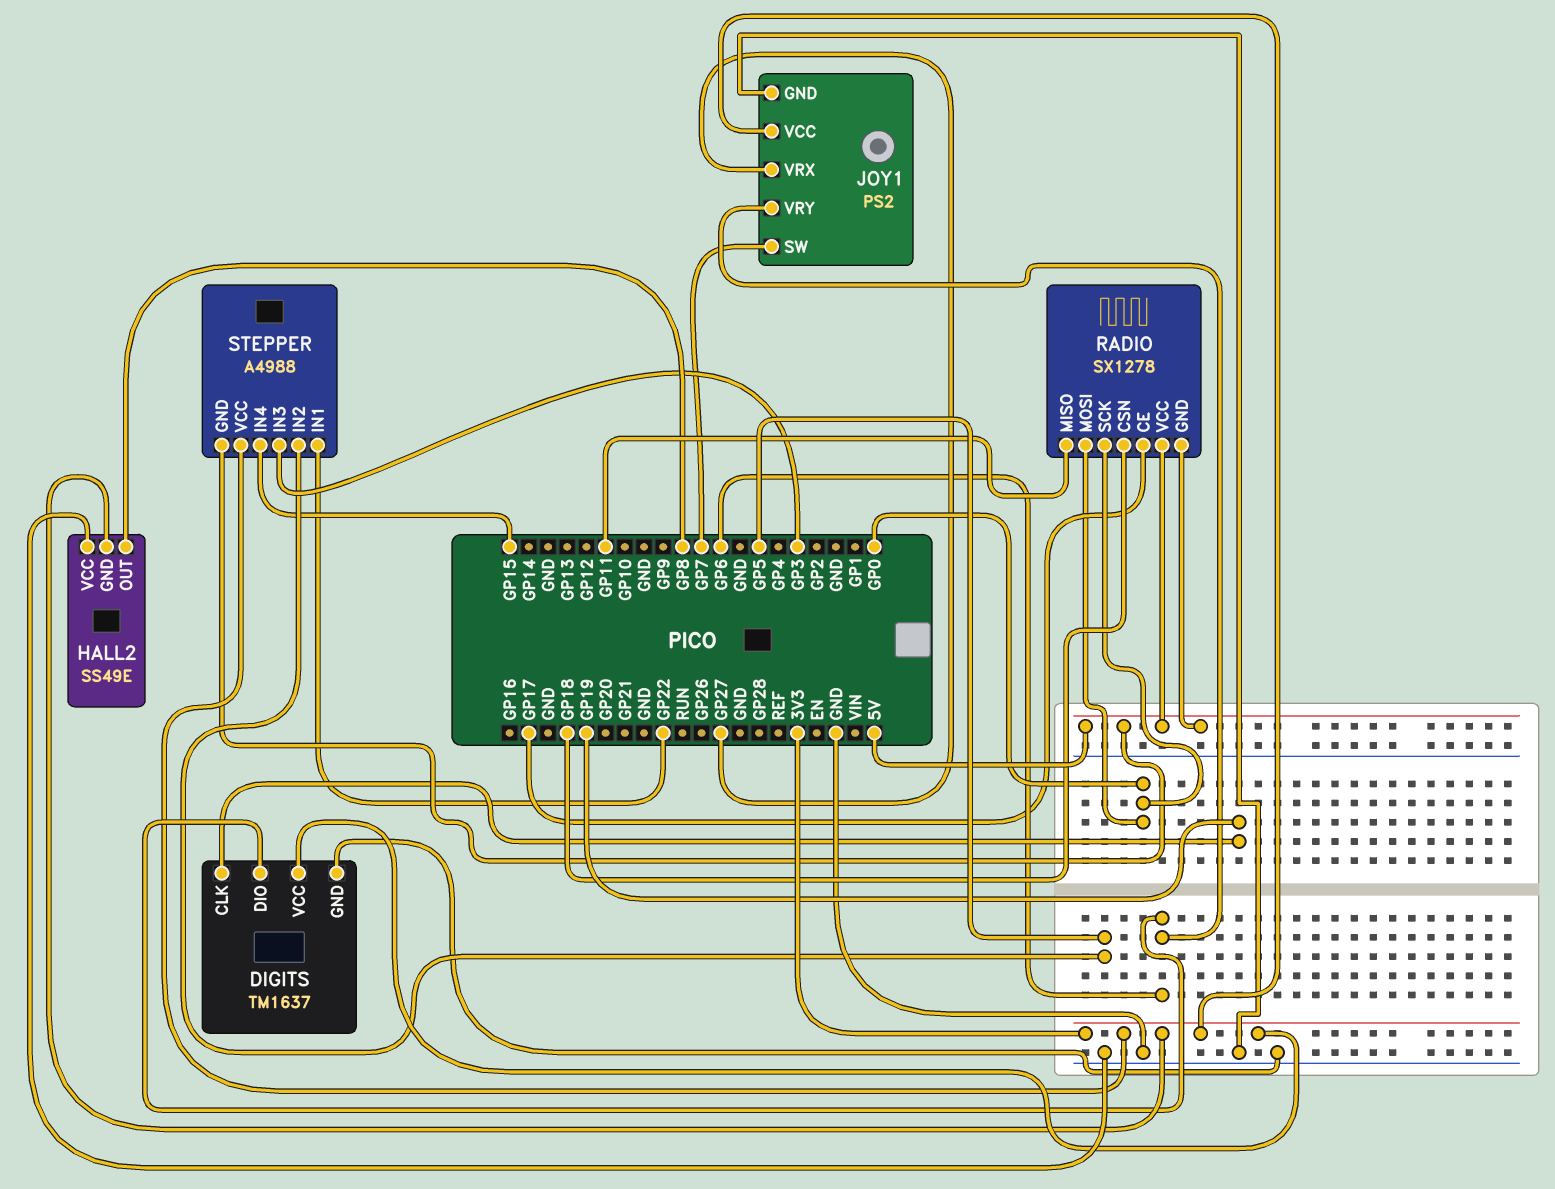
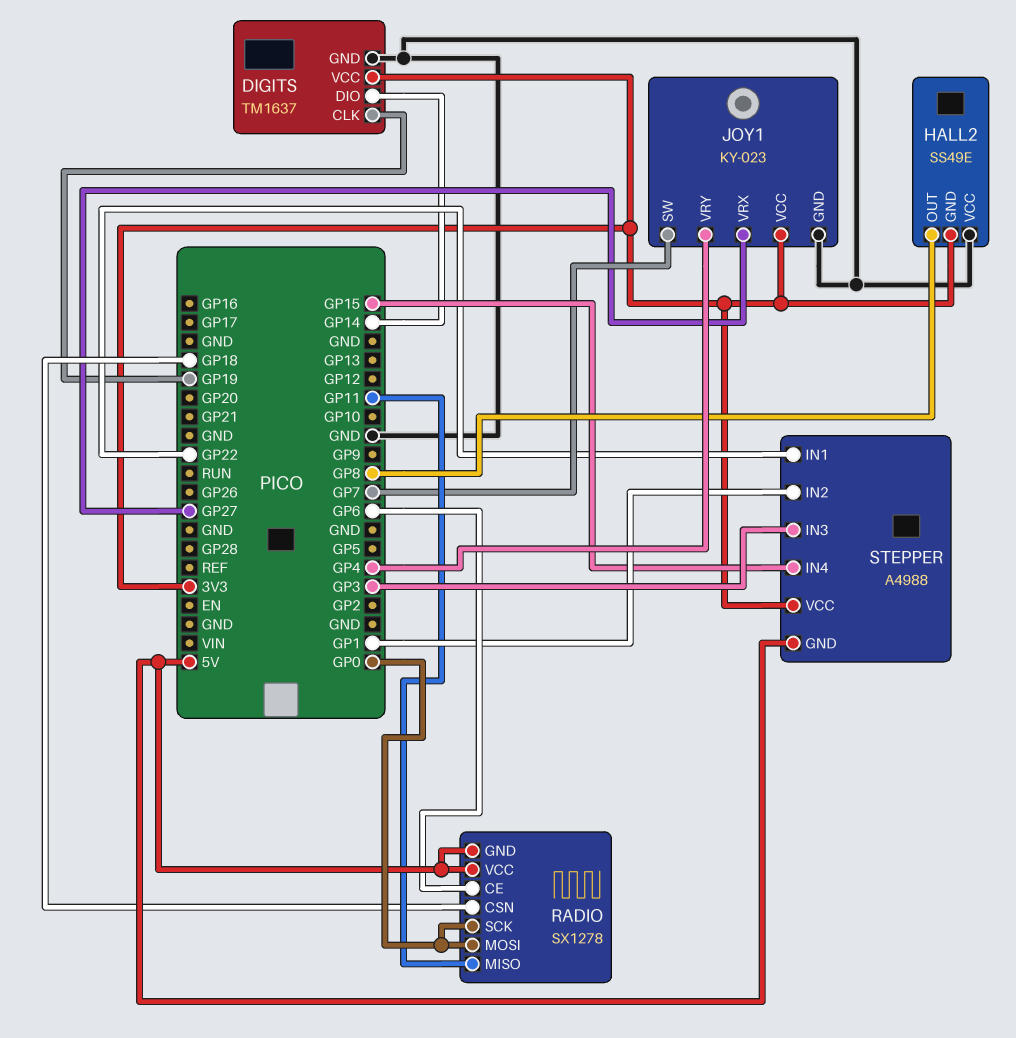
DIGITS pin DIO: GP6 -> GP14
JOY1: PS2 -> KY-023
JOY1 pin VRY: GP6 -> GP4
RADIO pin CE: GP17 -> GP6
STEPPER pin IN2: GP5 -> GP1

